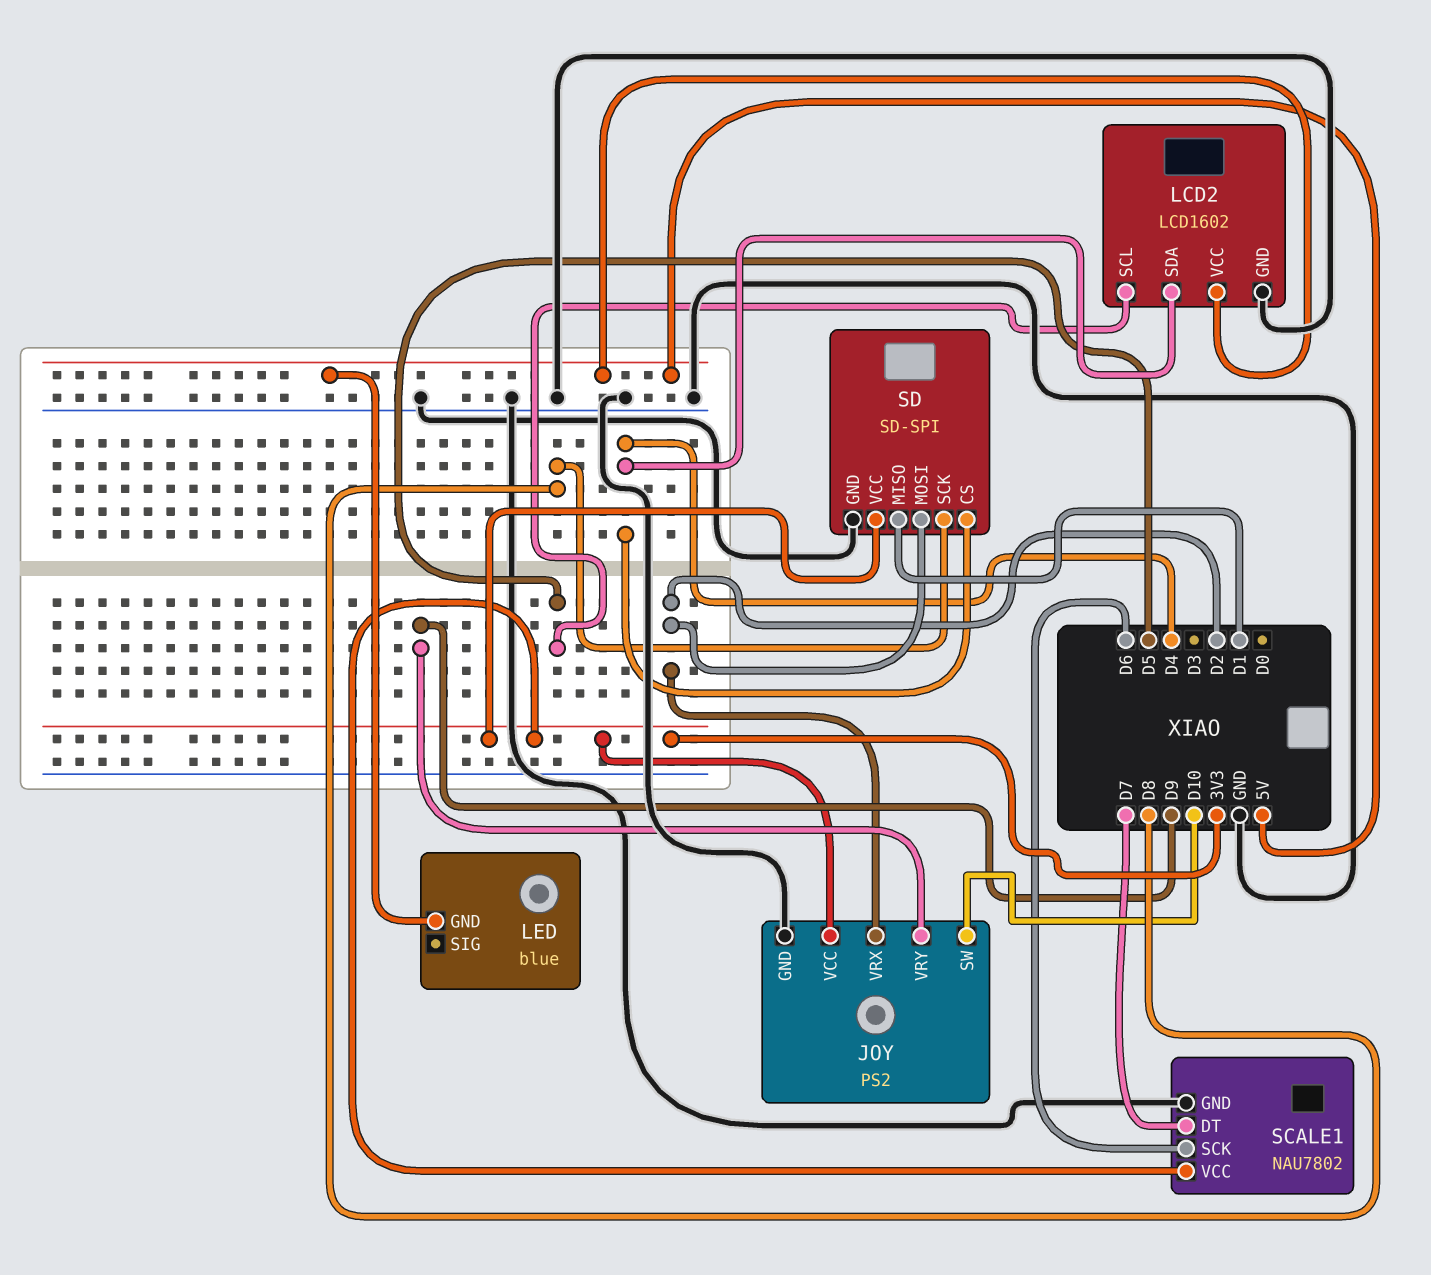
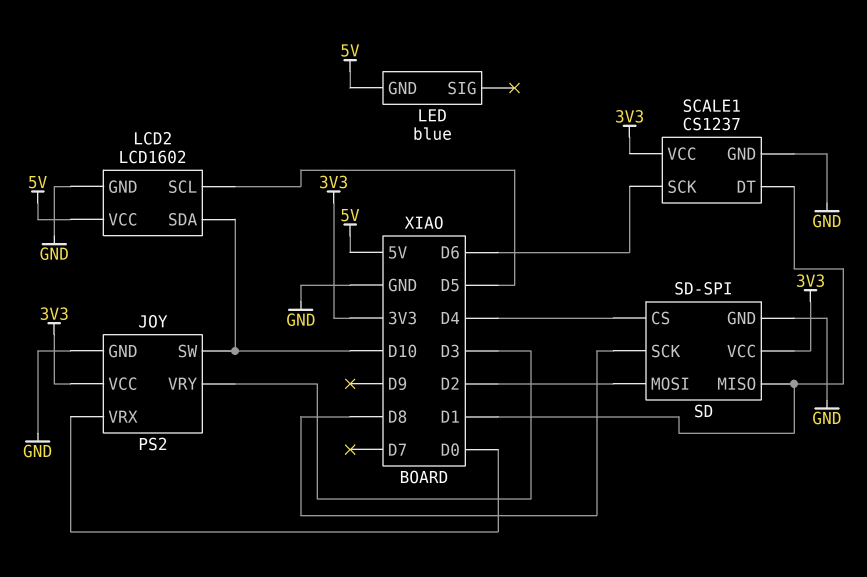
JOY pin VRX: D2 -> D0
JOY pin VRY: D9 -> D3
LCD2 pin SDA: D4 -> D10
SCALE1: NAU7802 -> CS1237
SCALE1 pin DT: D7 -> D1

